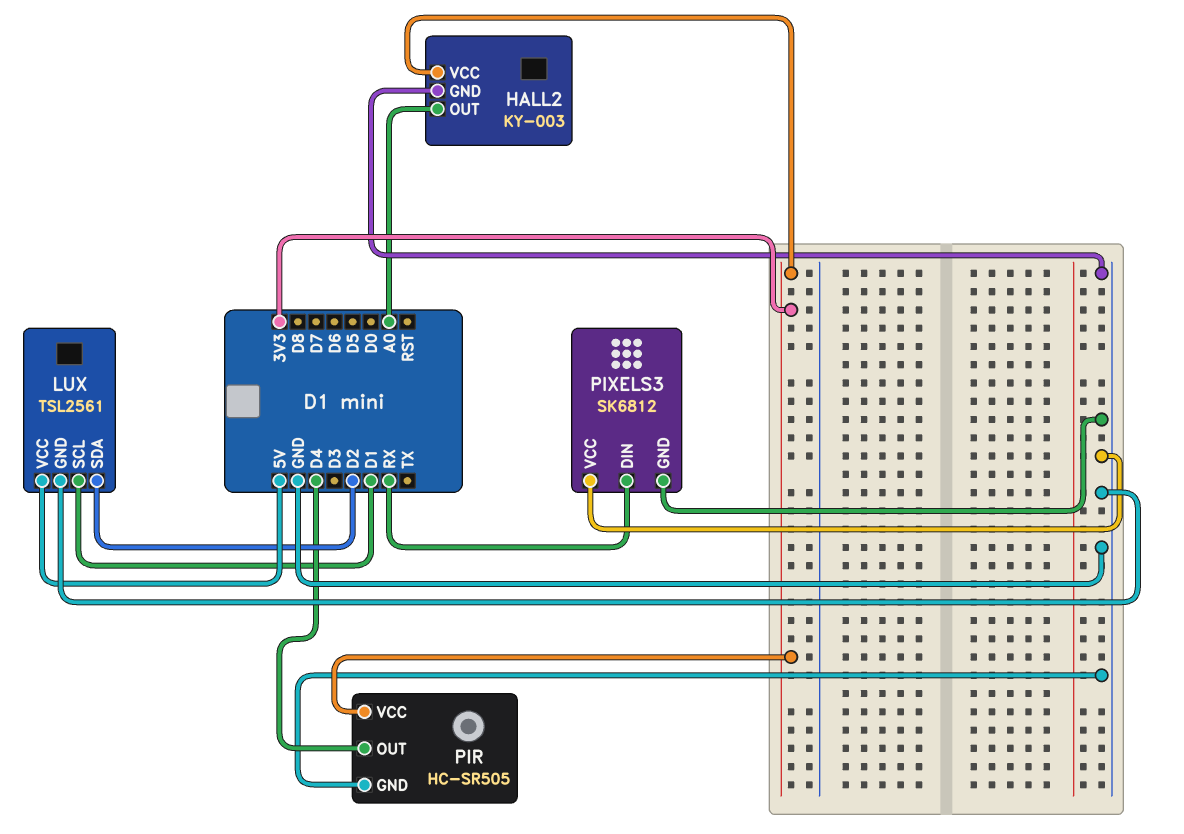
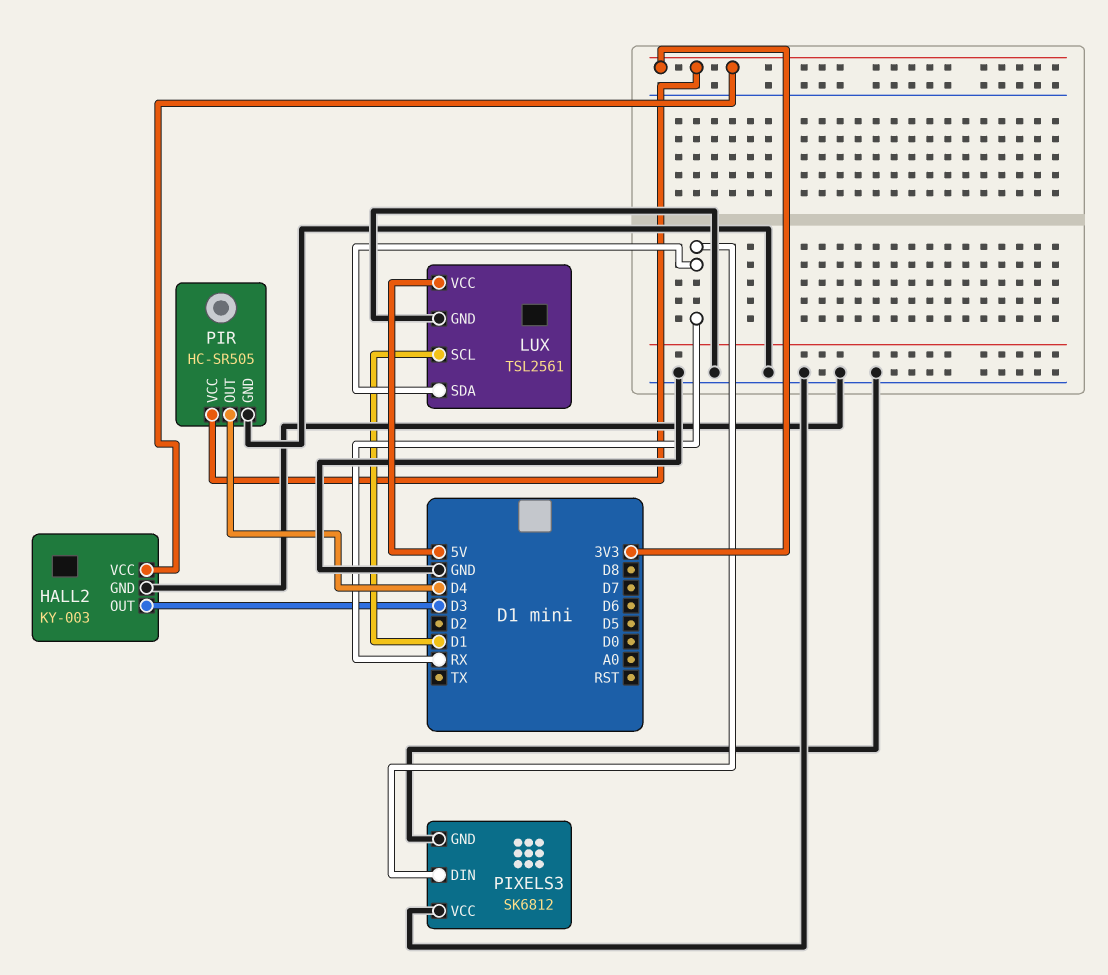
HALL2 pin OUT: A0 -> D3
LUX pin SDA: D2 -> RX

